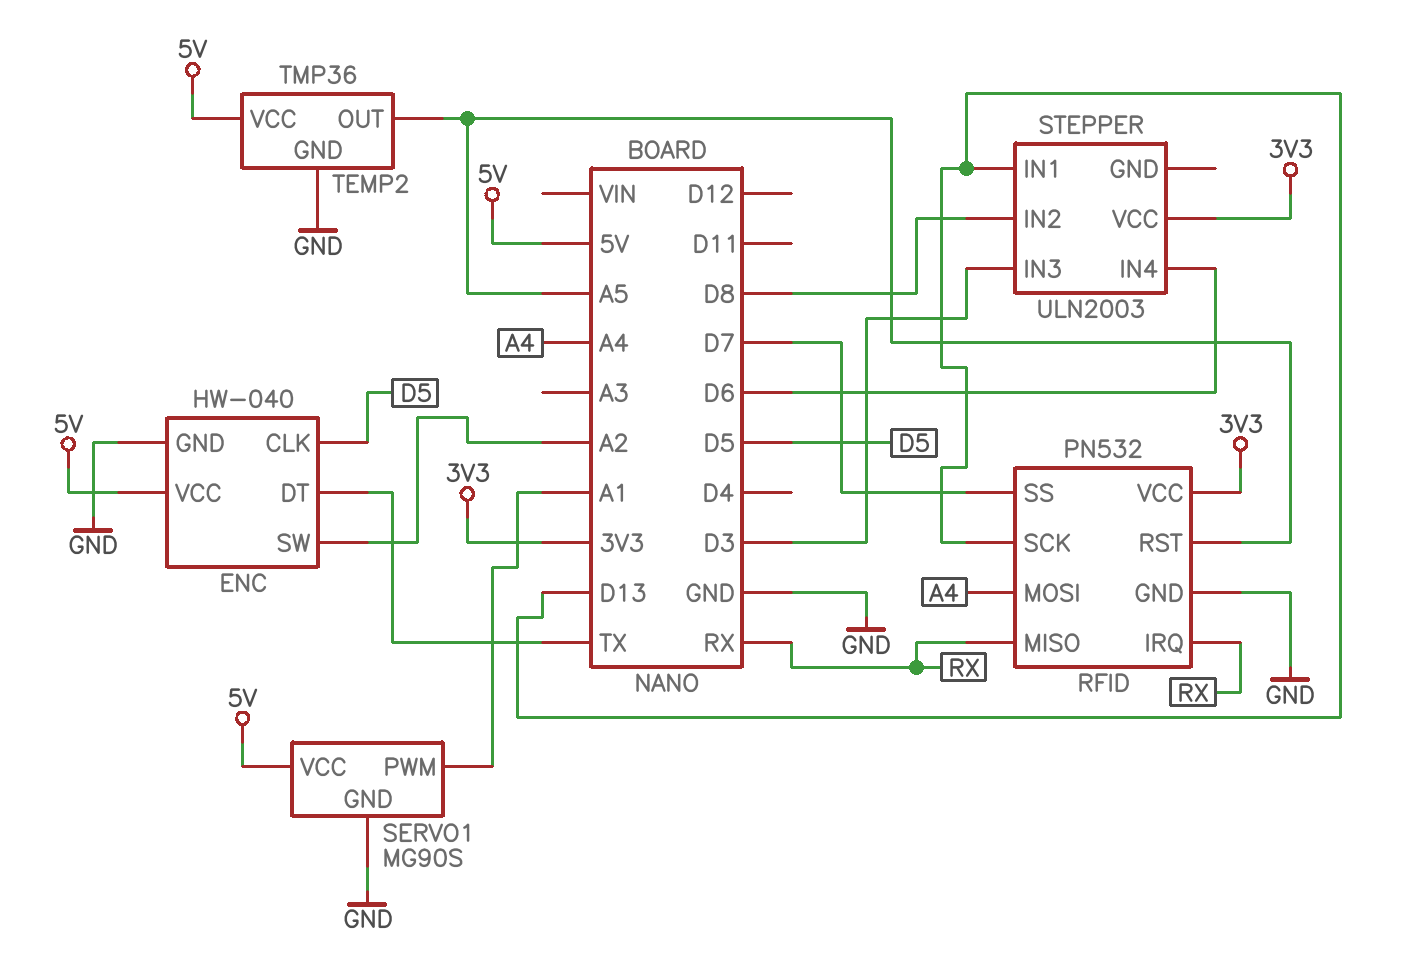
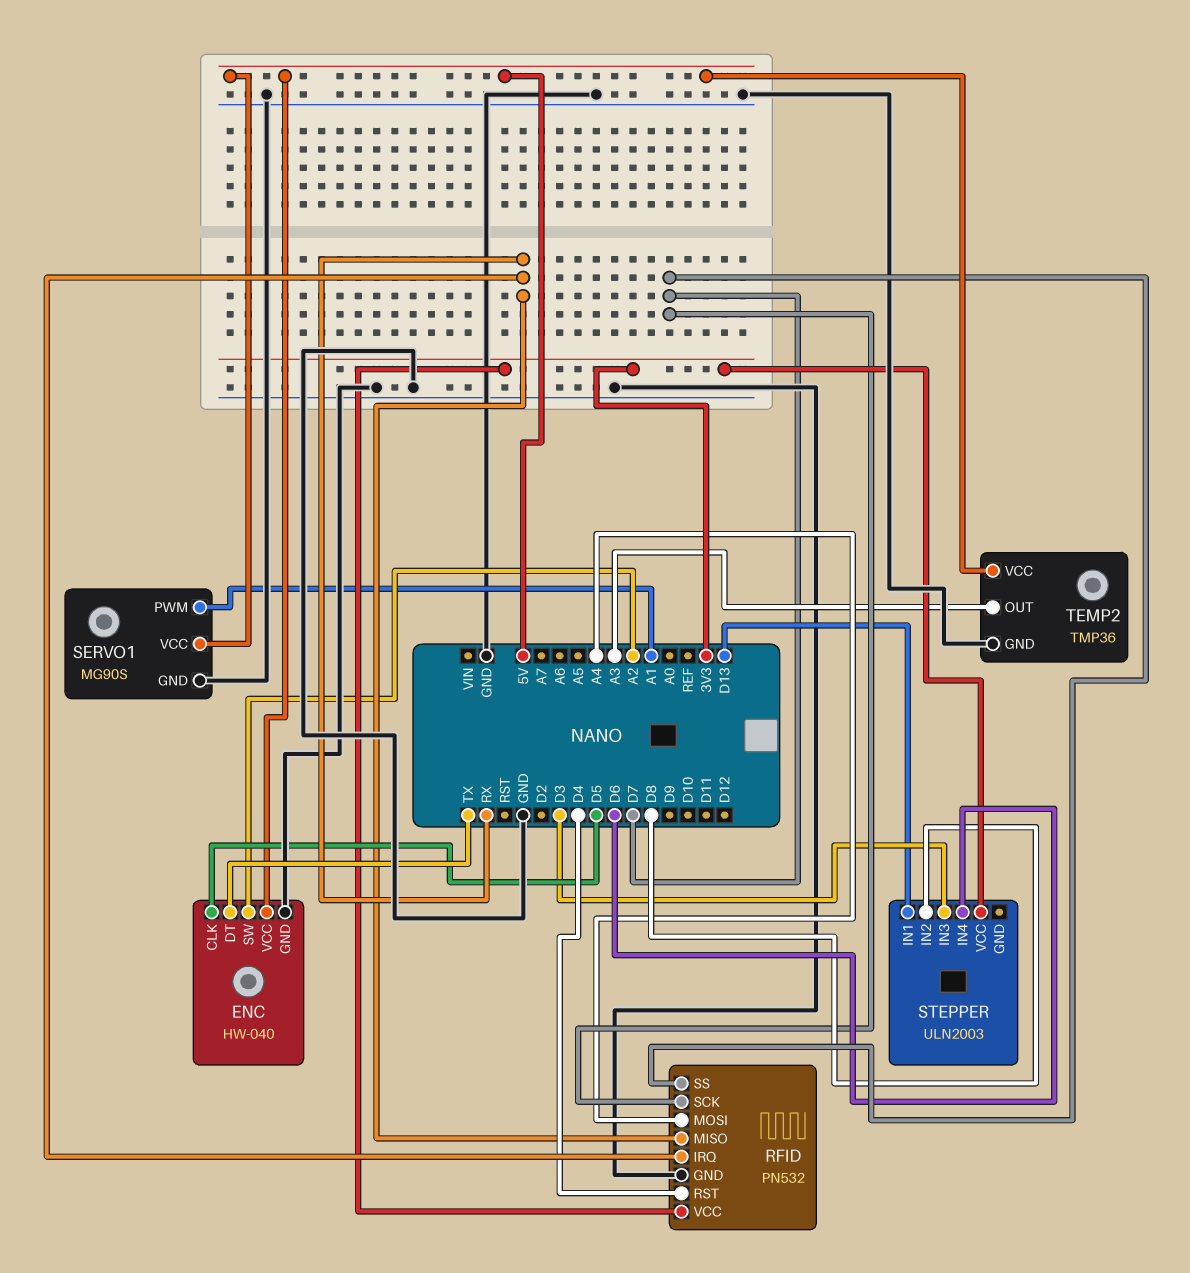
RFID pin RST: A5 -> D4
RFID pin SCK: D13 -> D7
TEMP2 pin OUT: A5 -> A3

